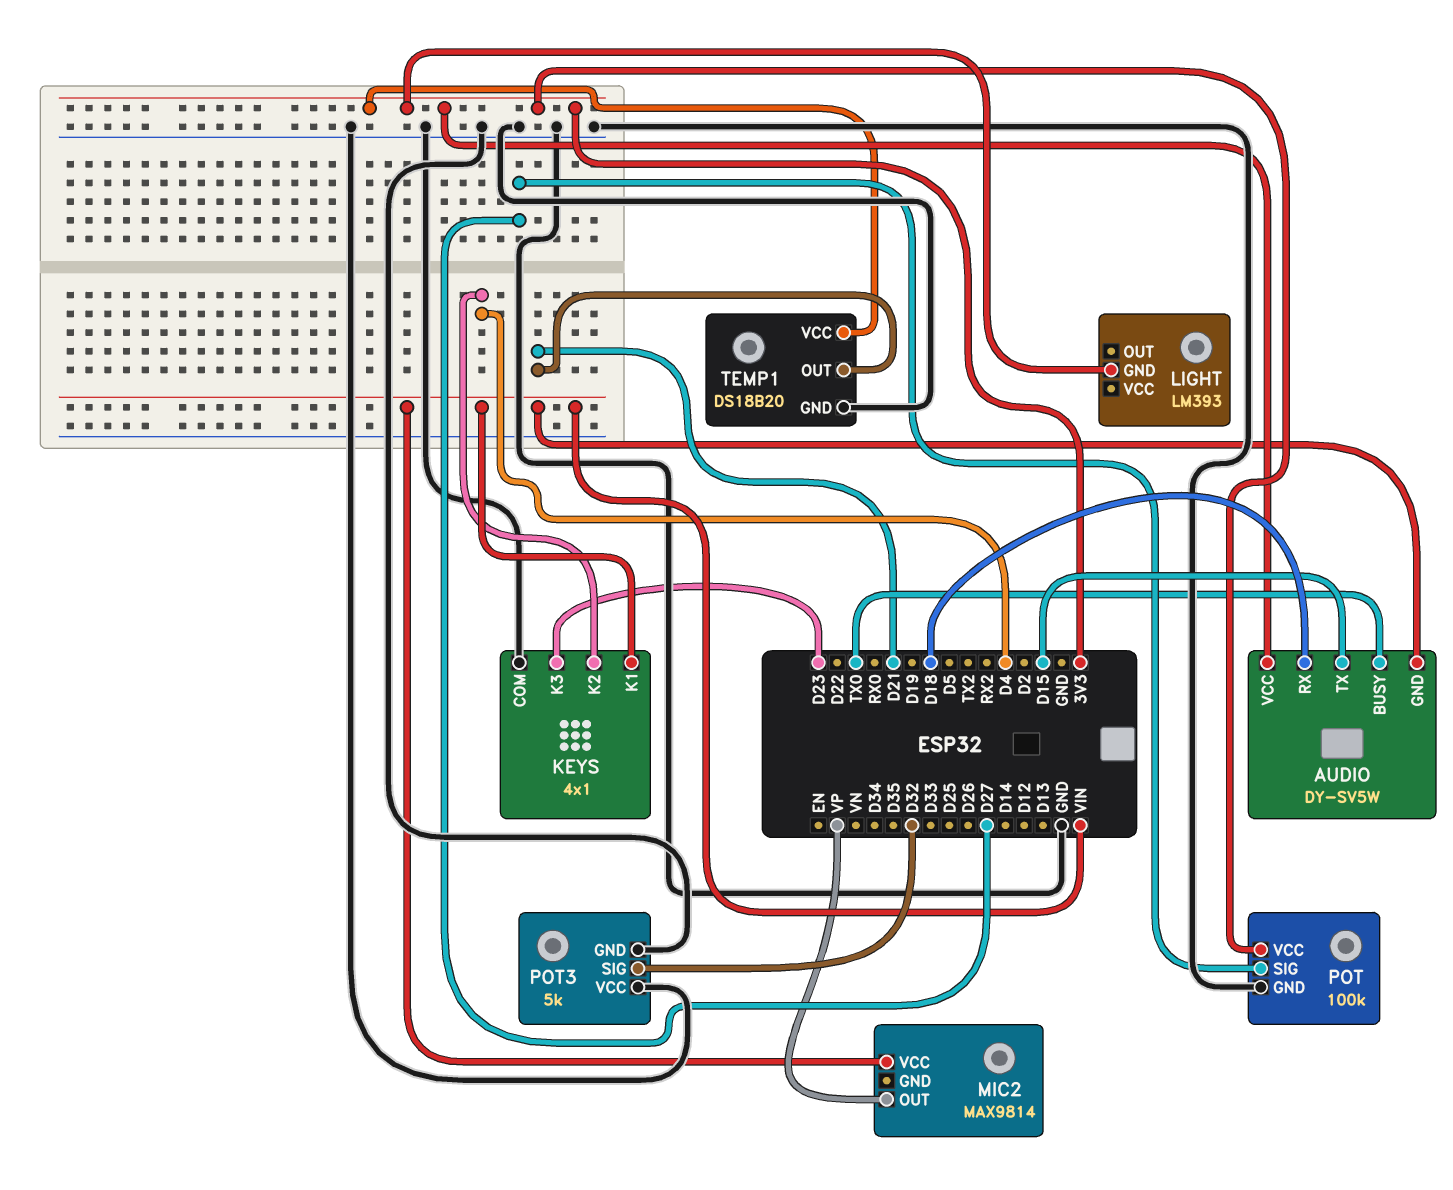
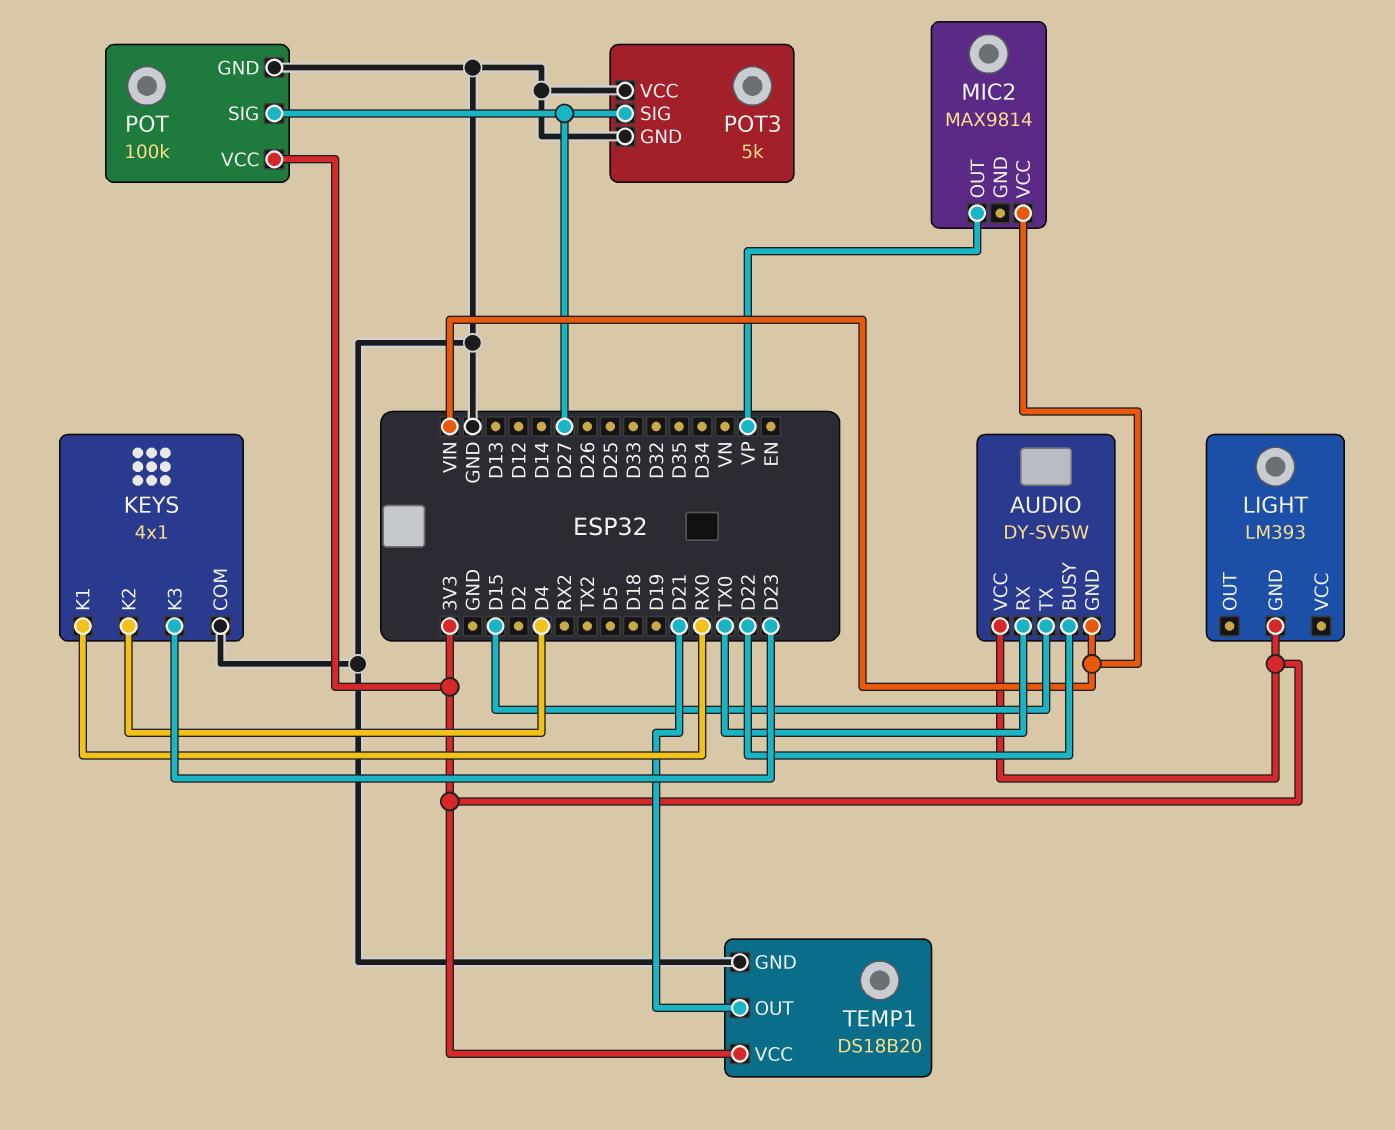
AUDIO pin BUSY: TX0 -> D22
AUDIO pin RX: D18 -> TX0
KEYS pin K1: VIN -> RX0
POT3 pin SIG: D32 -> D27

